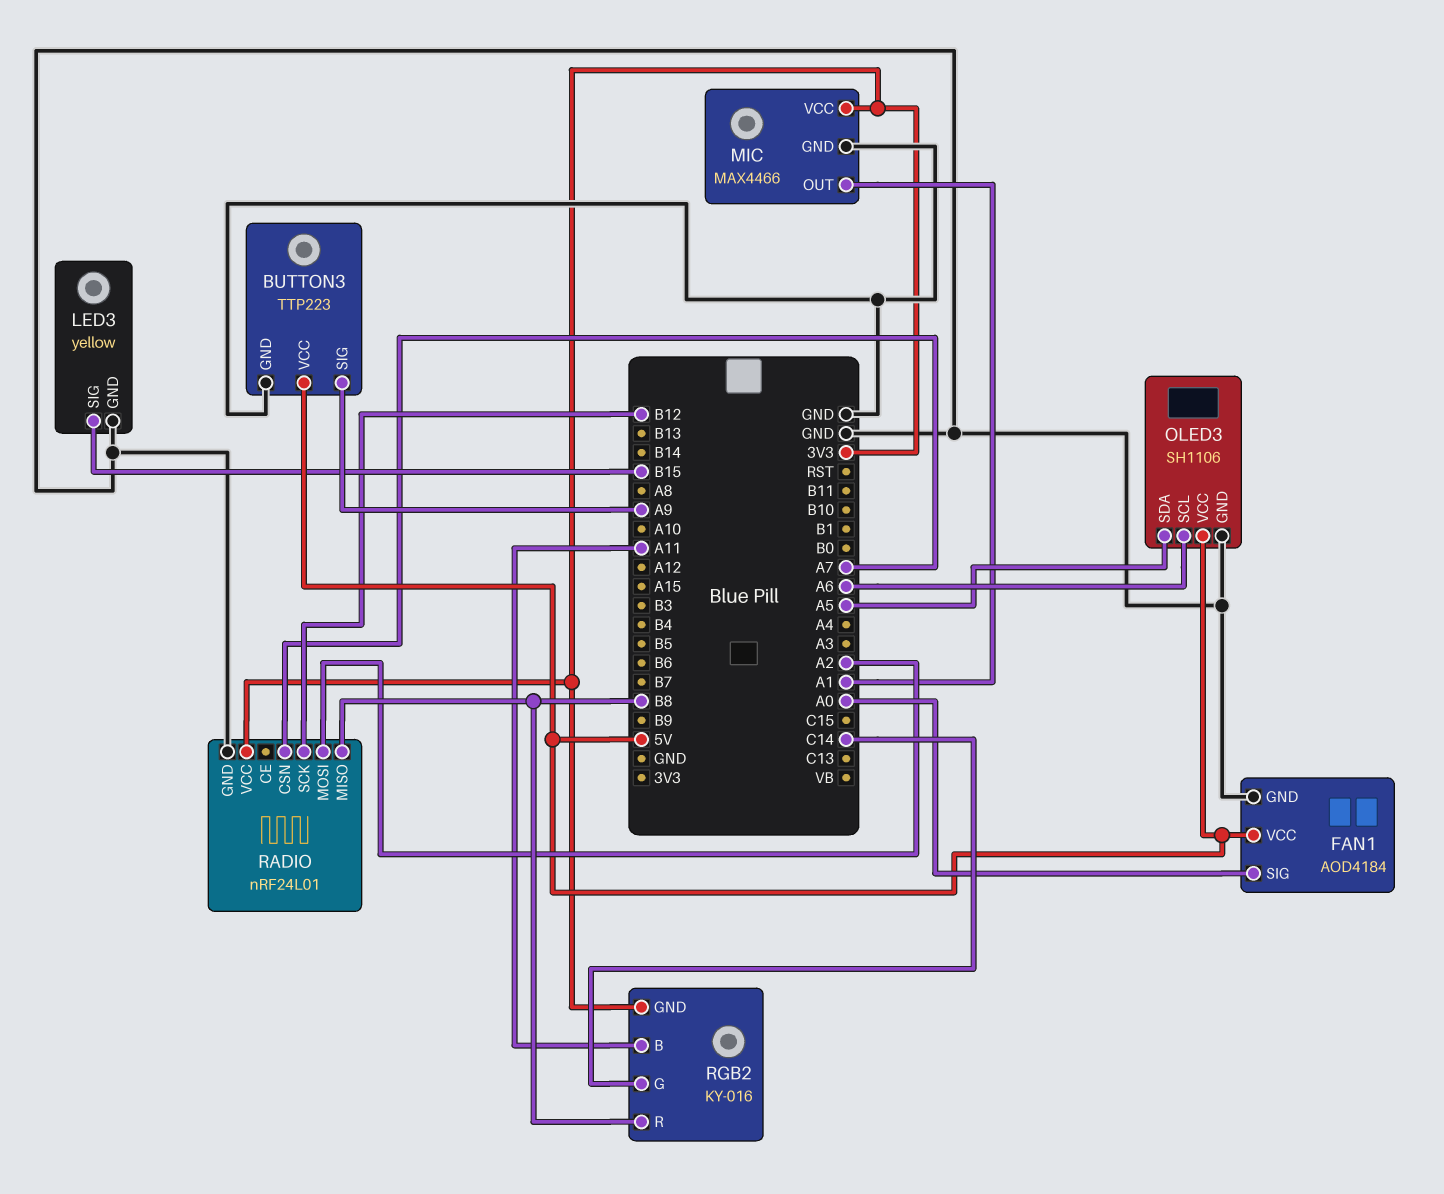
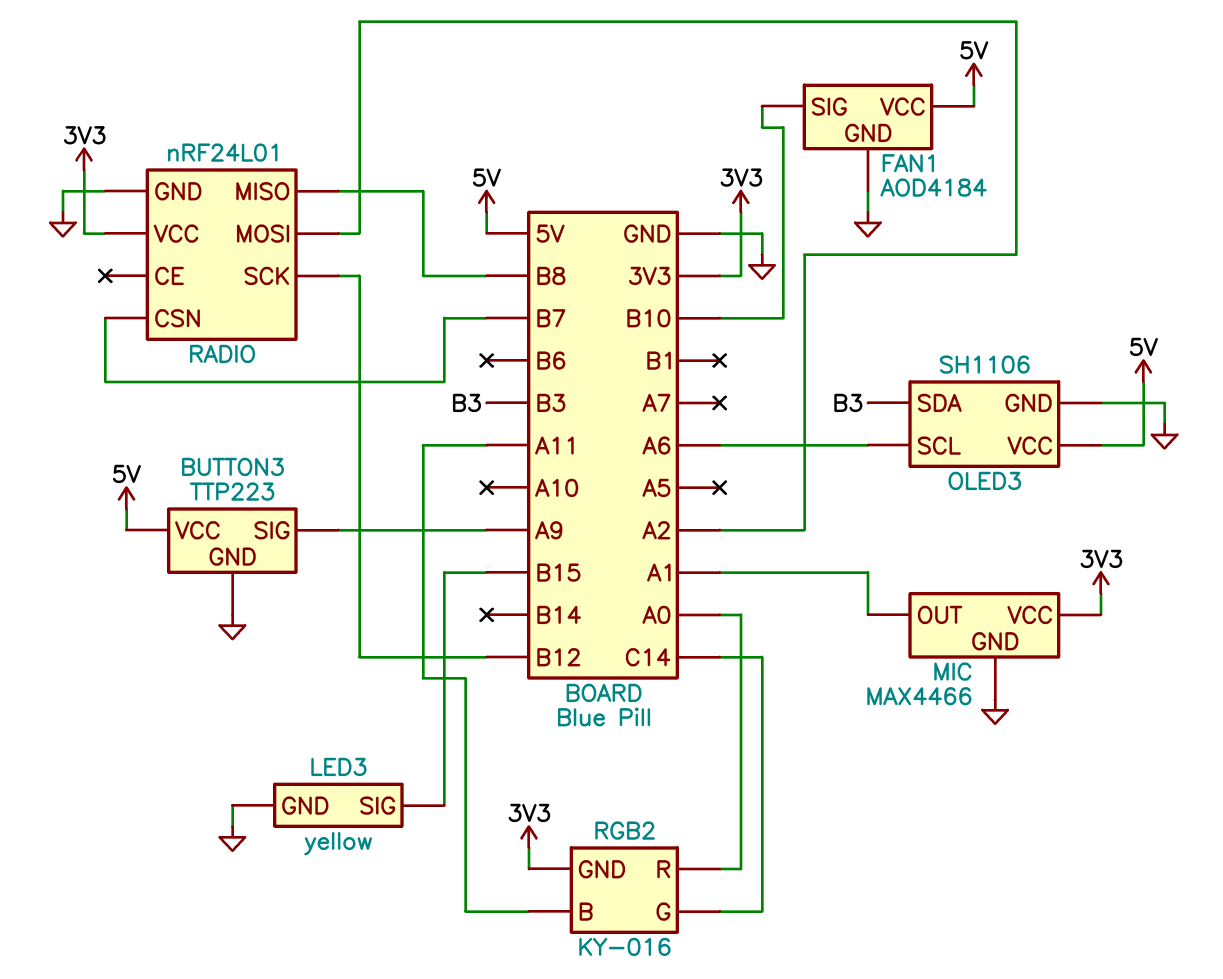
FAN1 pin SIG: A0 -> B10
OLED3 pin SDA: A5 -> B3
RADIO pin CSN: A7 -> B7
RGB2 pin R: B8 -> A0

